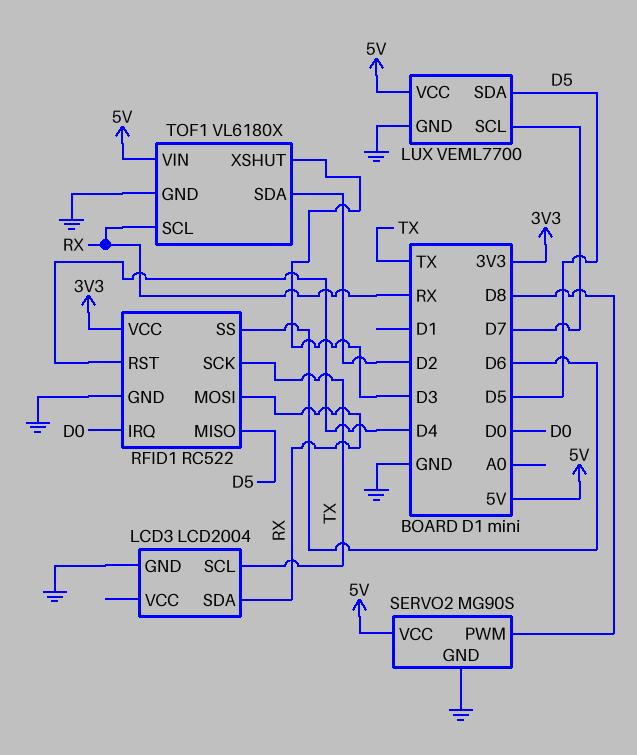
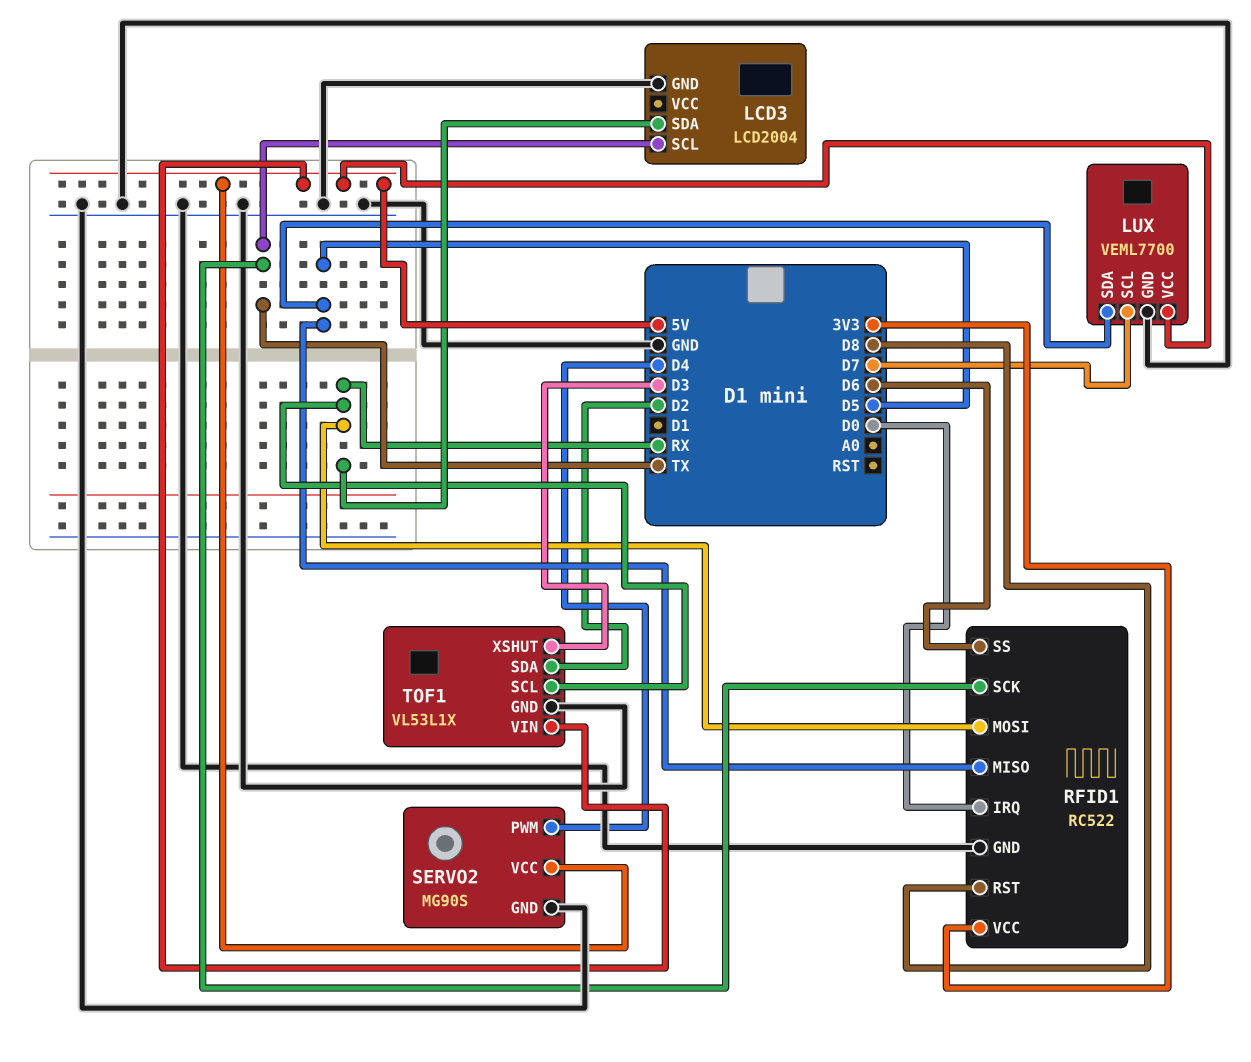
RFID1 pin RST: D4 -> D8
SERVO2 pin PWM: D8 -> D4
TOF1: VL6180X -> VL53L1X

